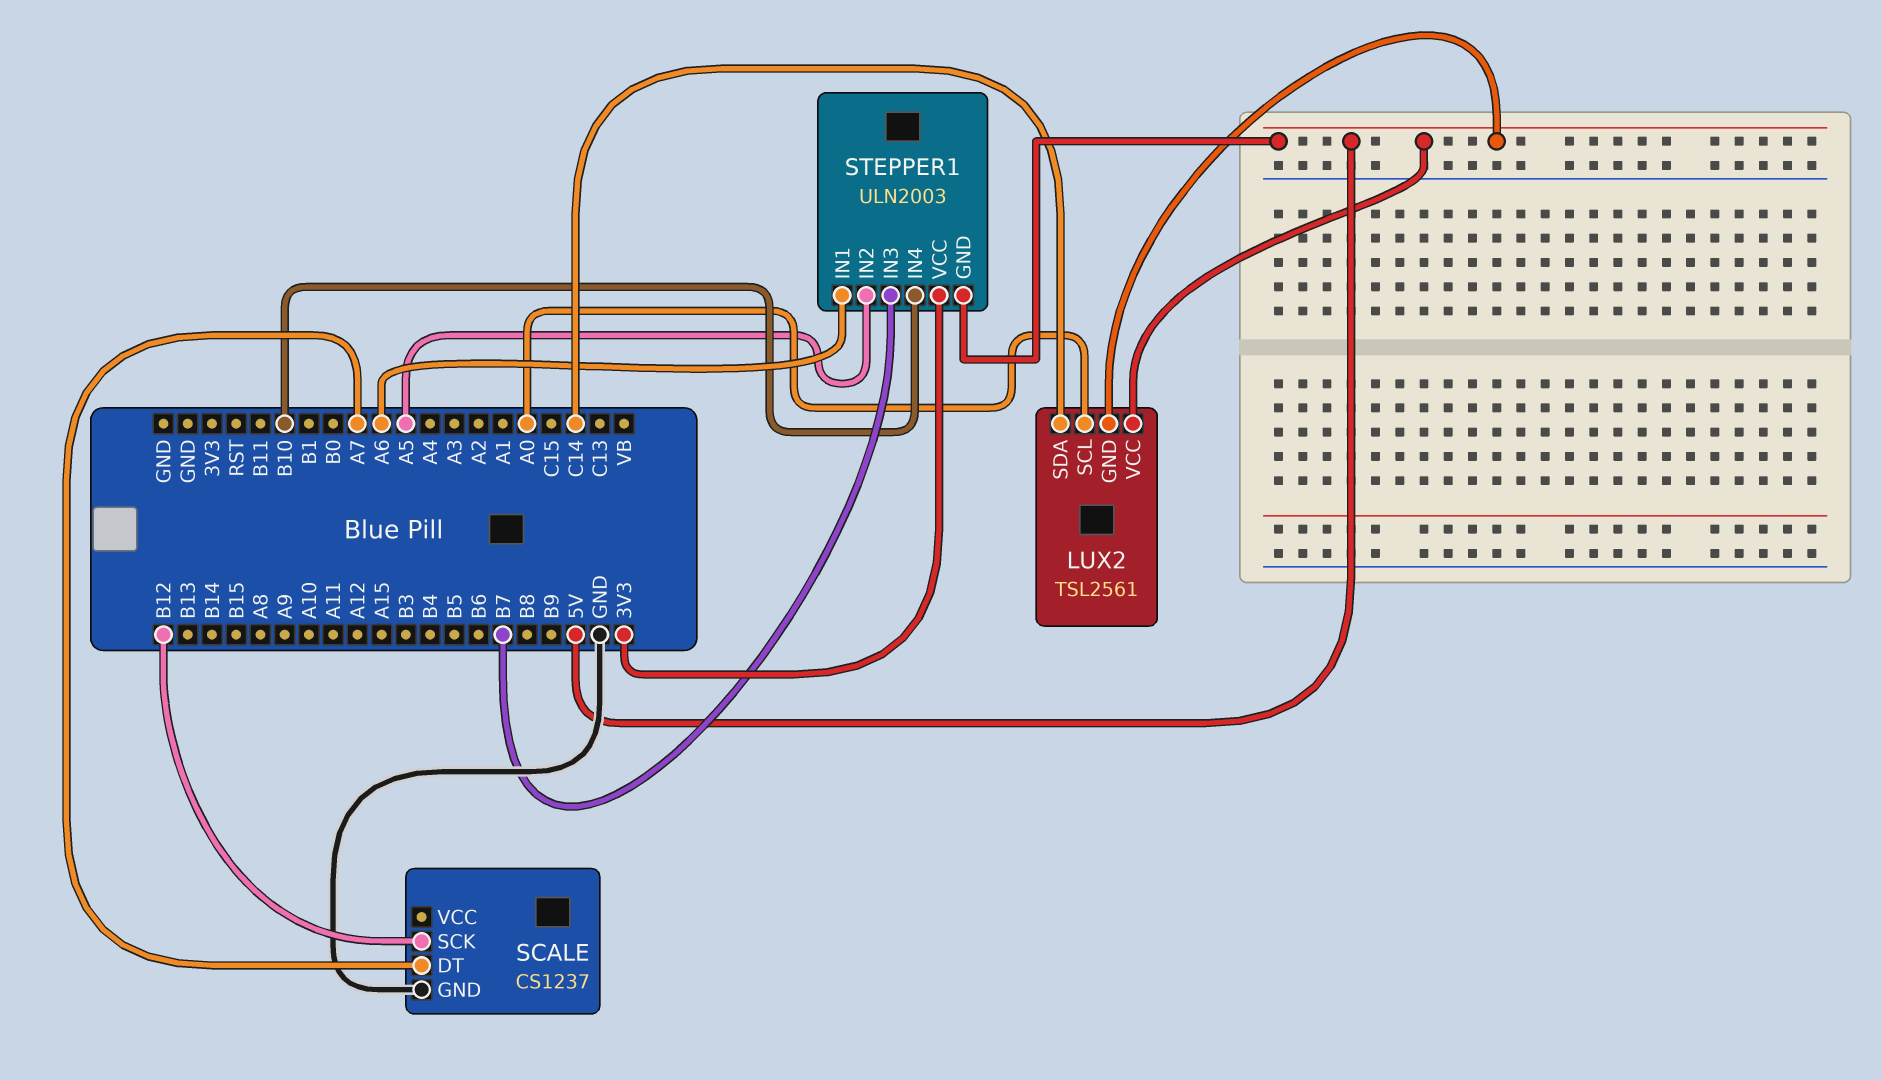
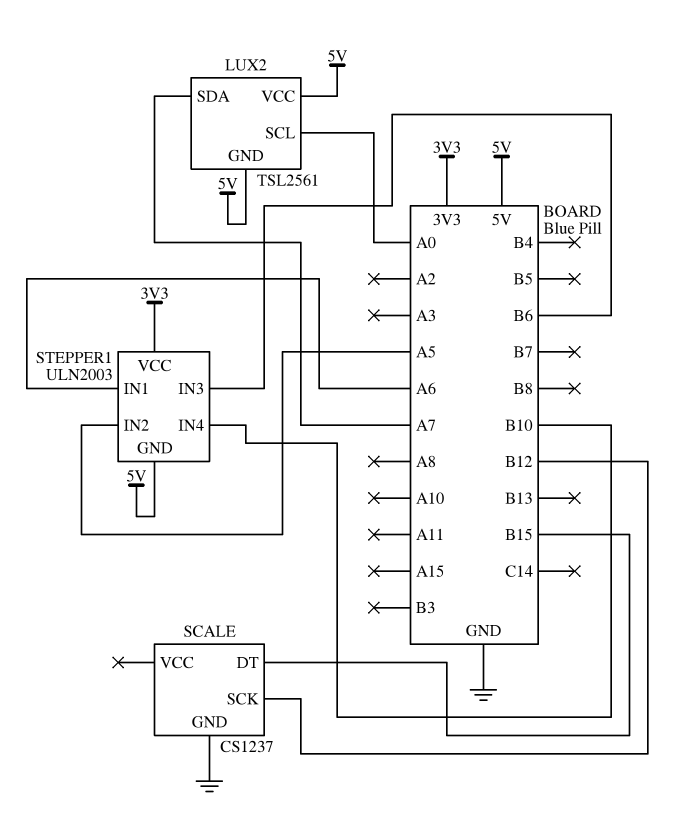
LUX2 pin SDA: C14 -> A7
SCALE pin DT: A7 -> B15
STEPPER1 pin IN3: B7 -> B6

